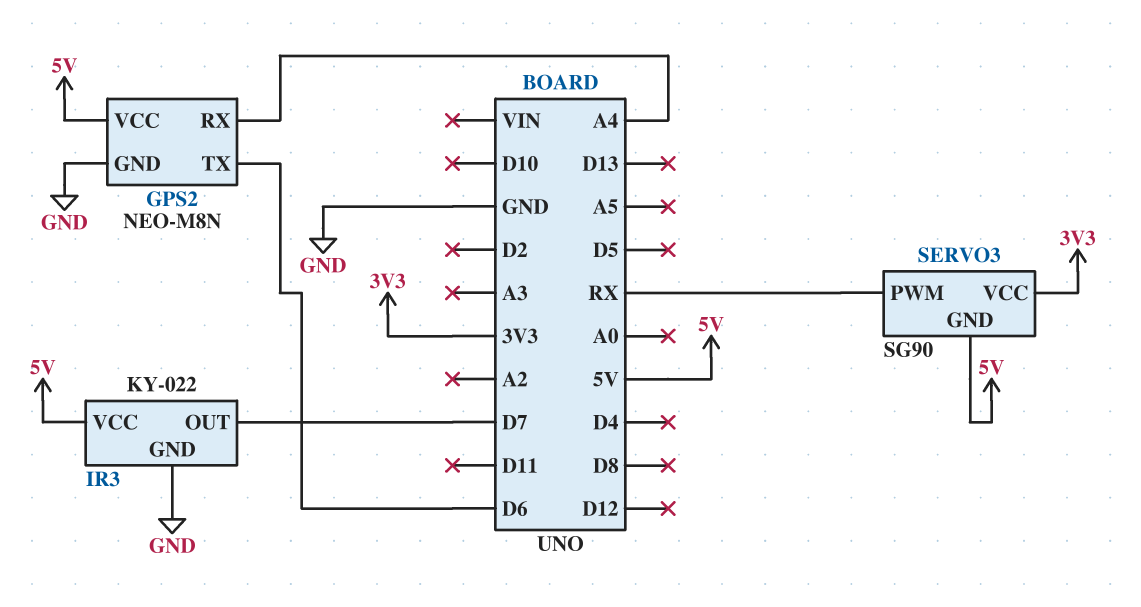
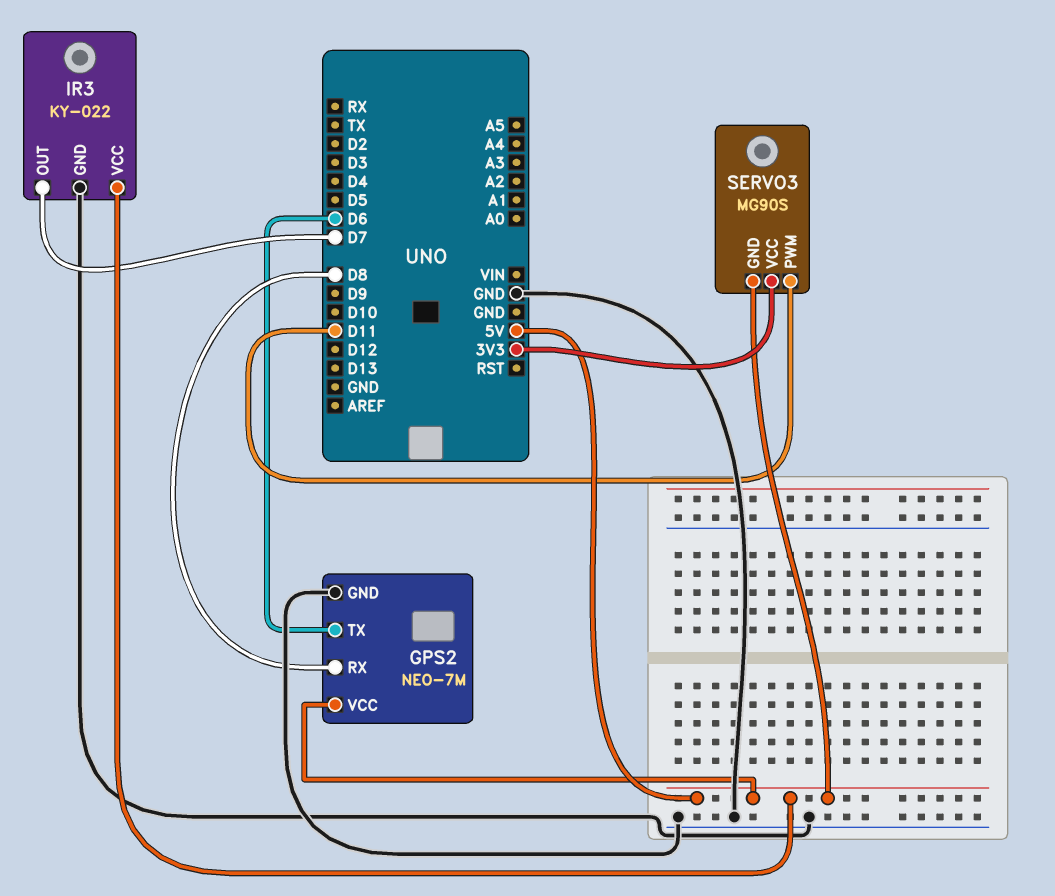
GPS2: NEO-M8N -> NEO-7M
GPS2 pin RX: A4 -> D8
SERVO3: SG90 -> MG90S
SERVO3 pin PWM: RX -> D11

